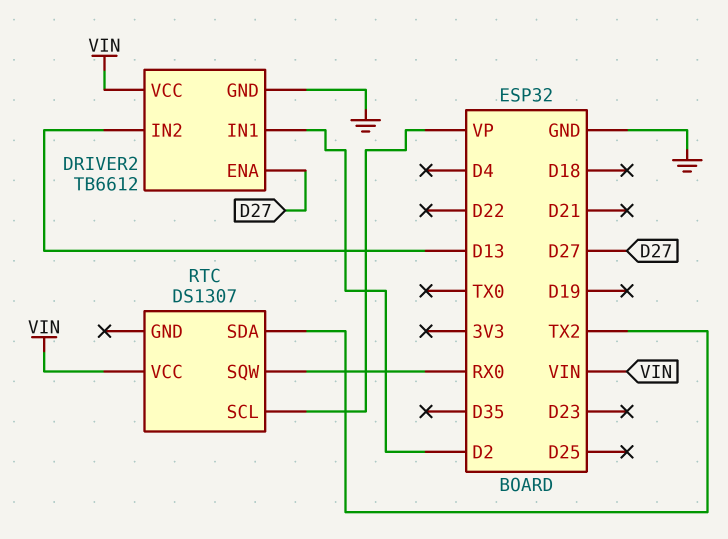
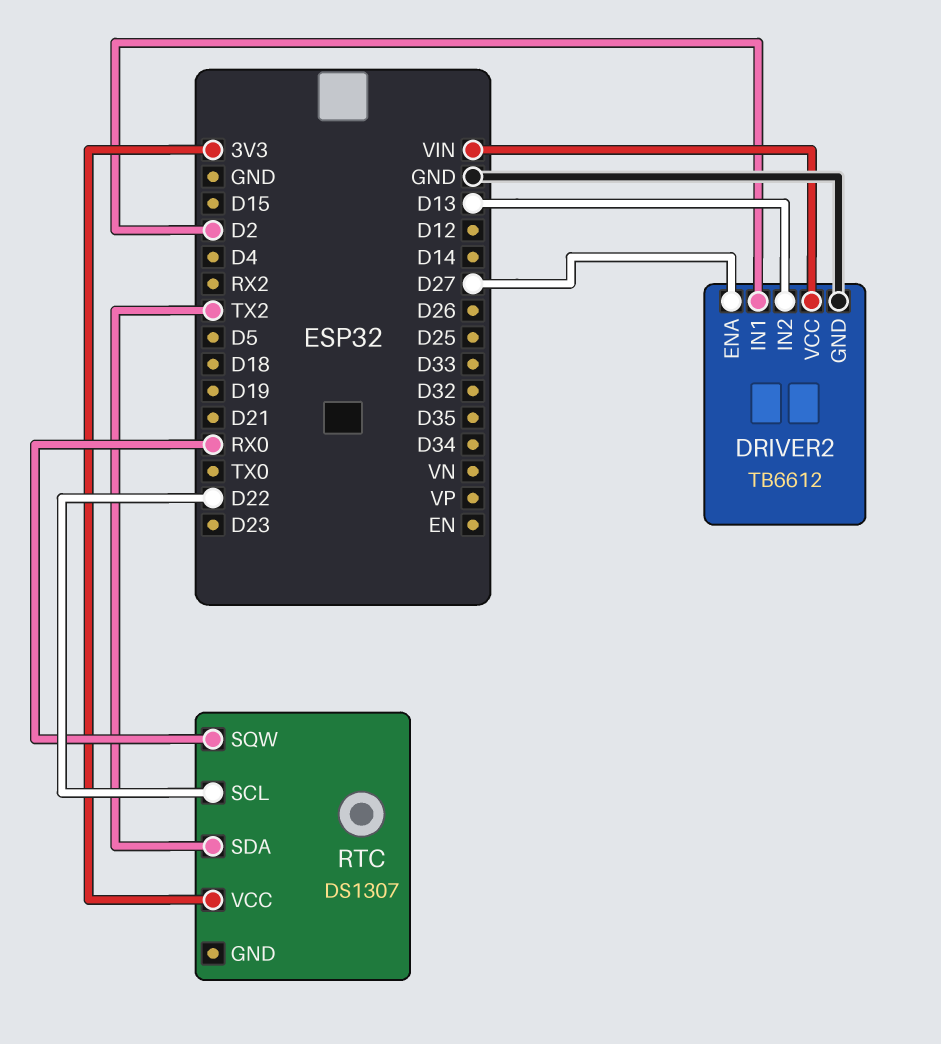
RTC pin SCL: VP -> D22
RTC pin VCC: VIN -> 3V3

